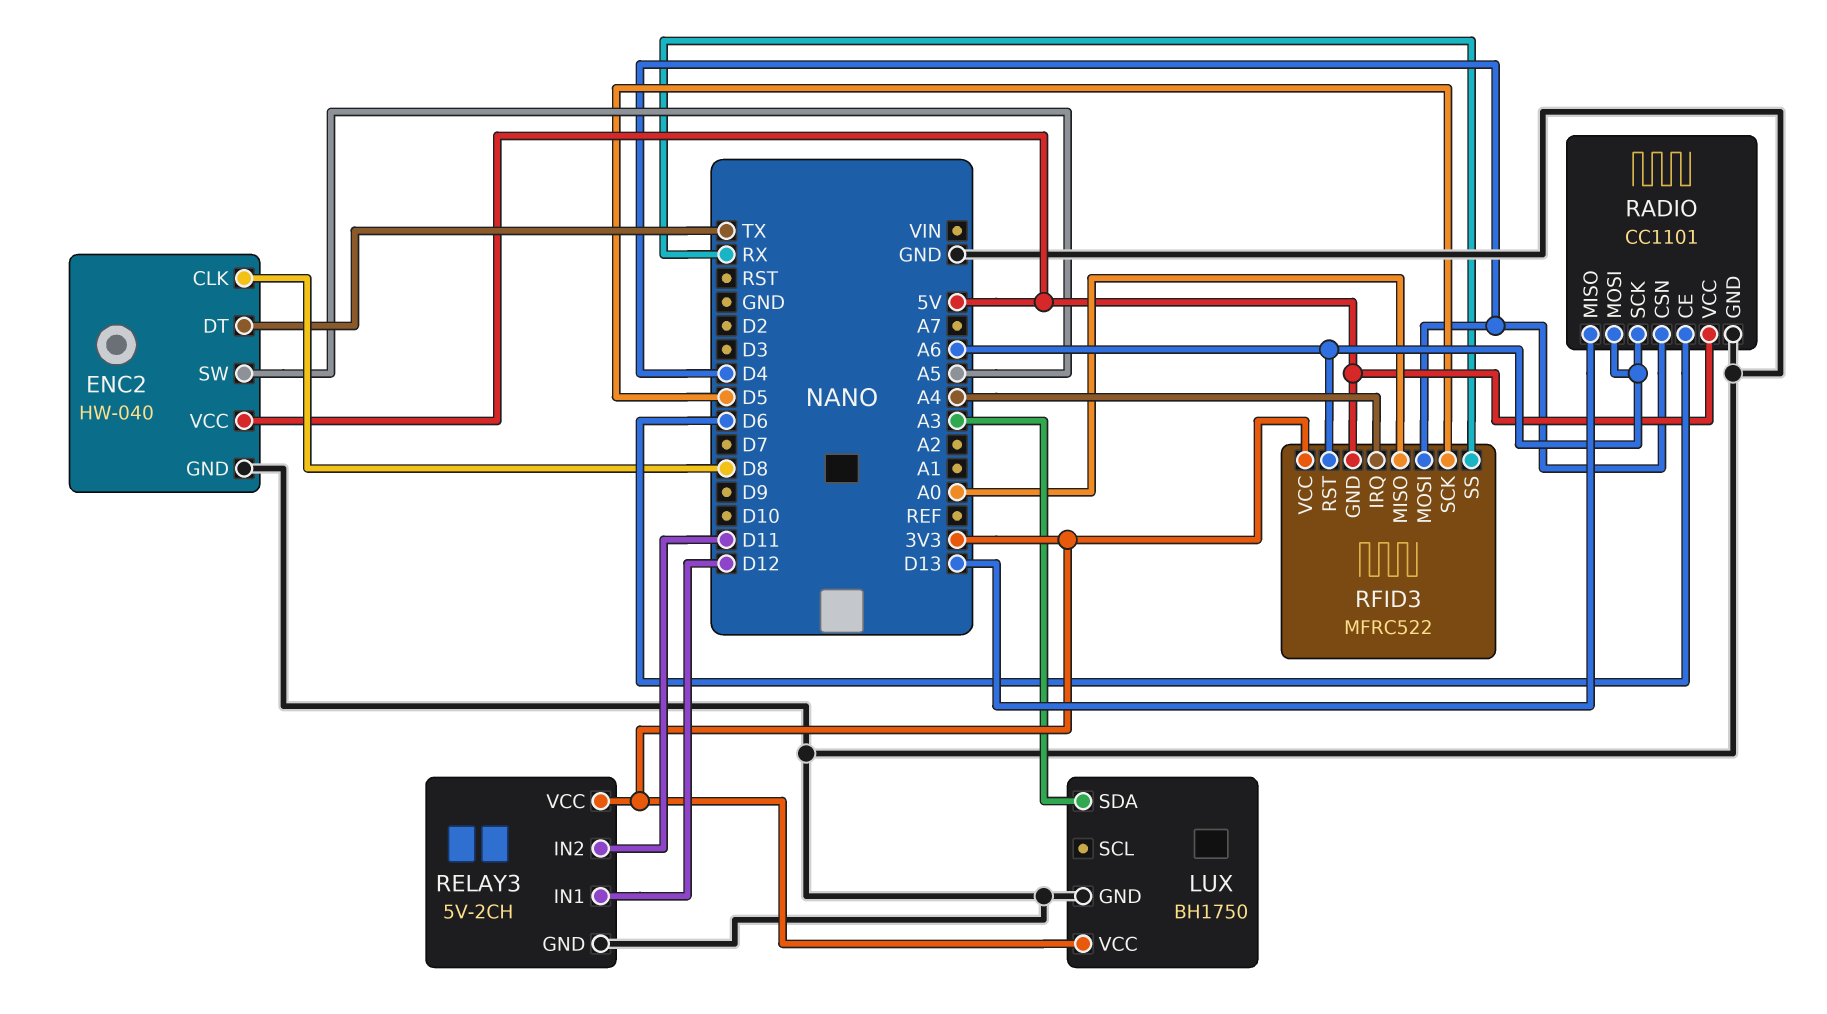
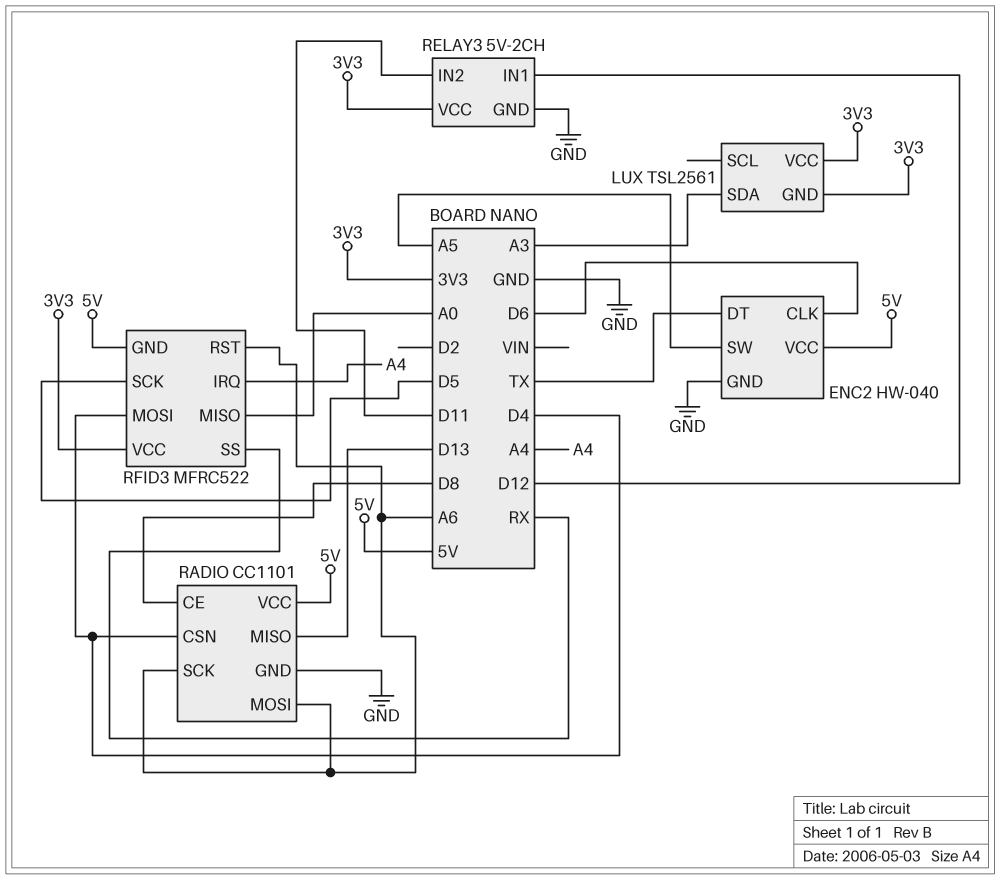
ENC2 pin CLK: D8 -> D6
LUX: BH1750 -> TSL2561
LUX pin GND: GND -> 3V3
RADIO pin CE: D6 -> D8

